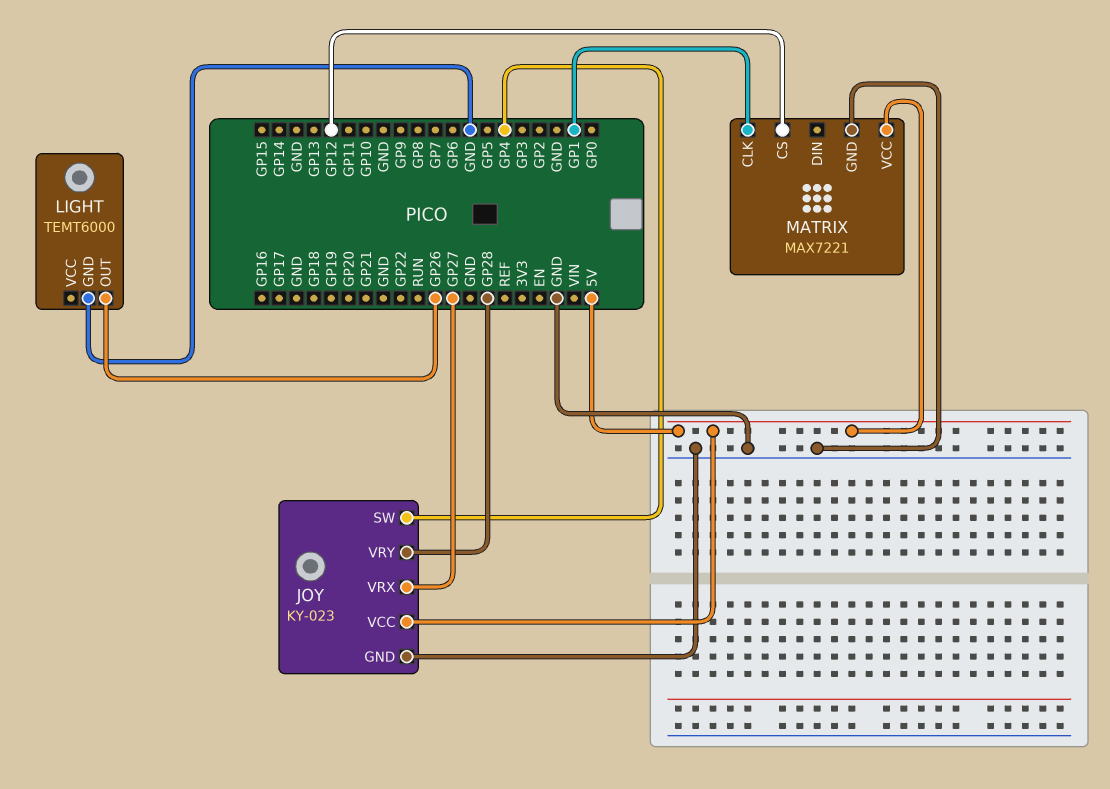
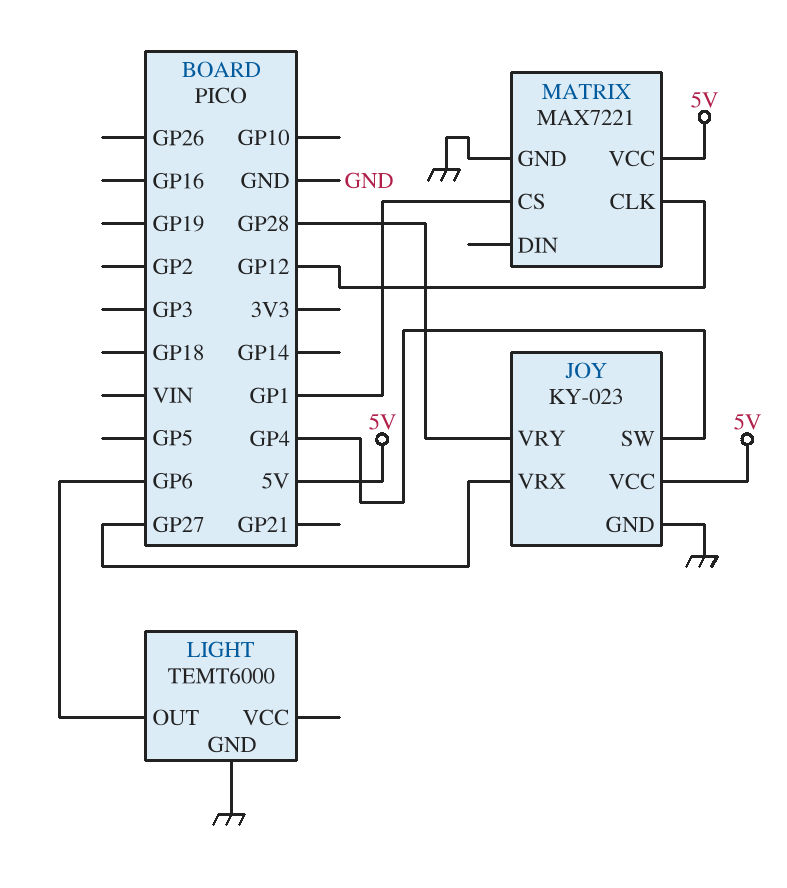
LIGHT pin OUT: GP26 -> GP6
MATRIX pin CLK: GP1 -> GP12
MATRIX pin CS: GP12 -> GP1

